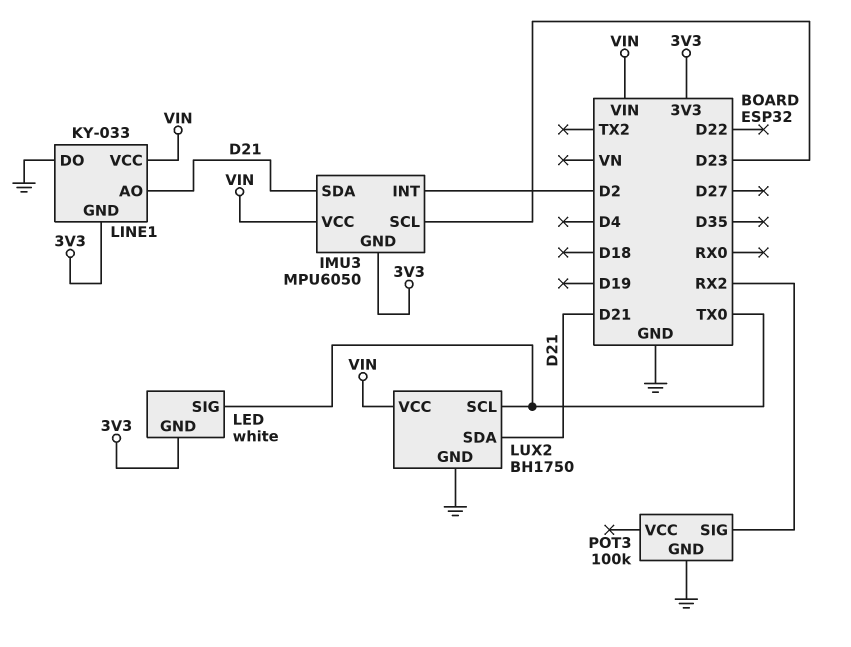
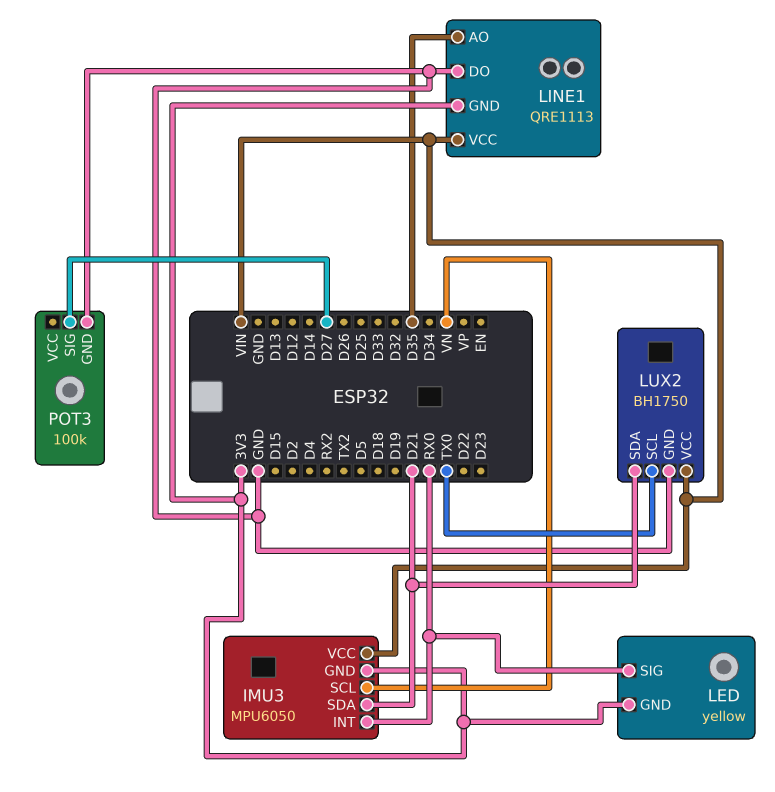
IMU3 pin INT: D2 -> RX0
IMU3 pin SCL: D23 -> VN
LED: white -> yellow
LED pin SIG: TX0 -> RX0
LINE1: KY-033 -> QRE1113
LINE1 pin AO: D21 -> D35
POT3 pin SIG: RX2 -> D27

